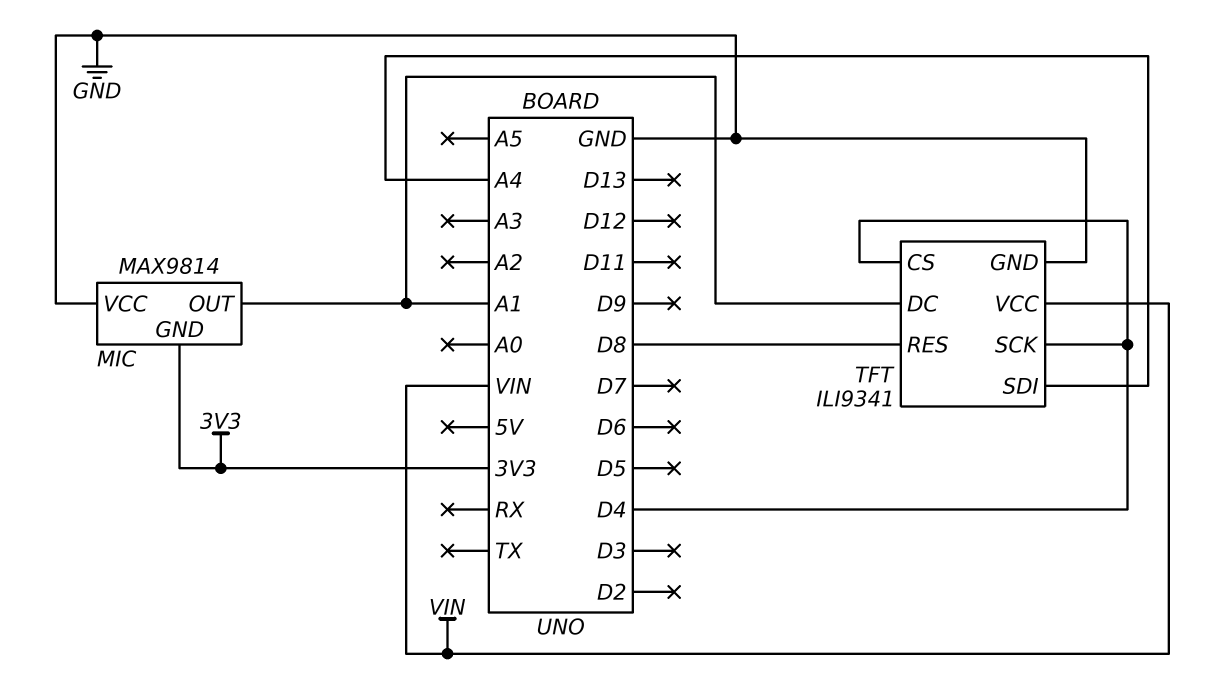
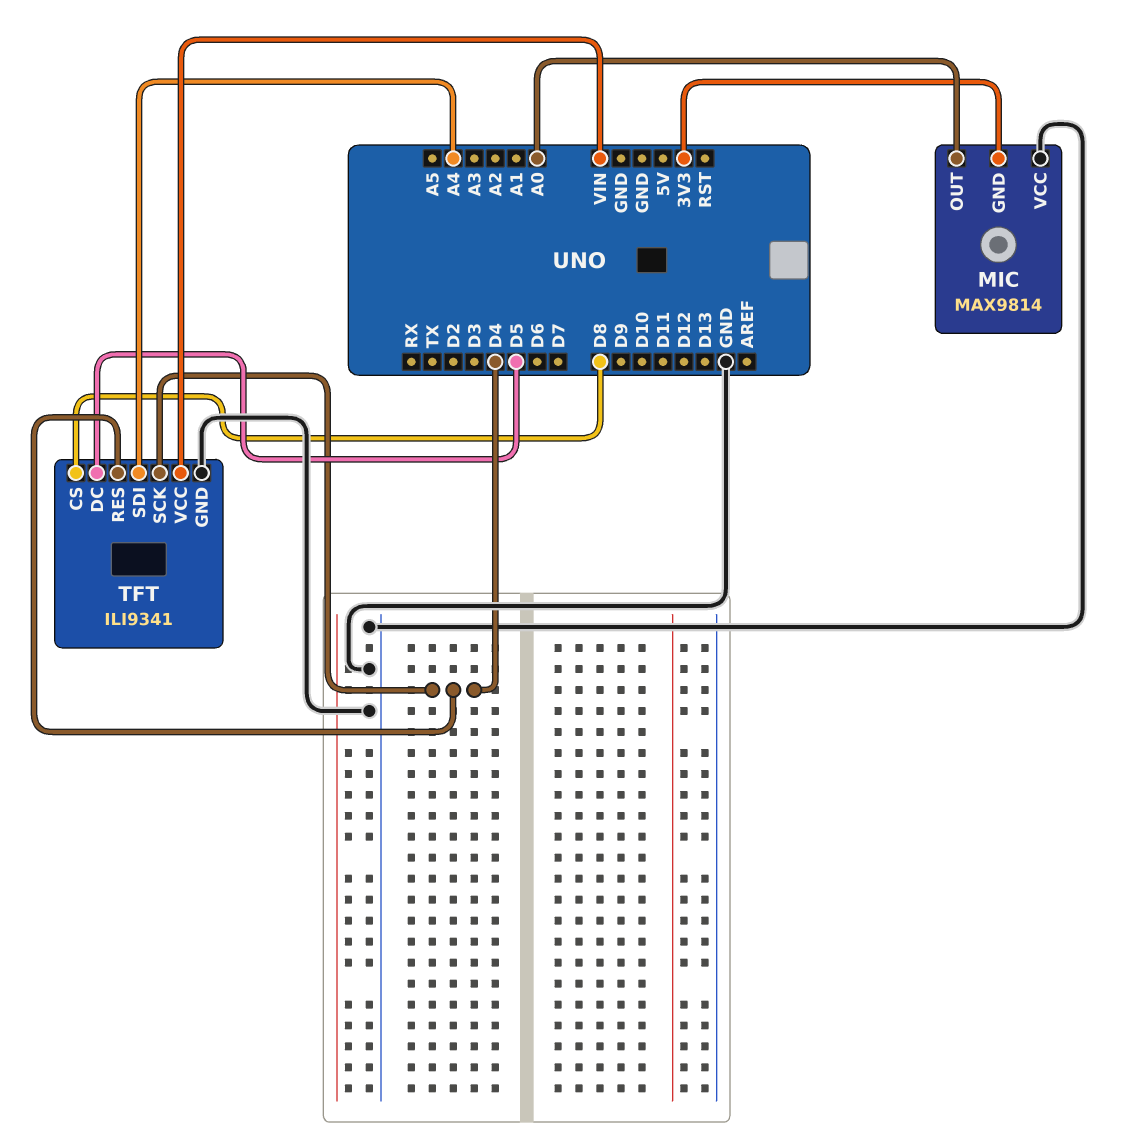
MIC pin OUT: A1 -> A0
TFT pin CS: D4 -> D8
TFT pin DC: A1 -> D5
TFT pin RES: D8 -> D4

